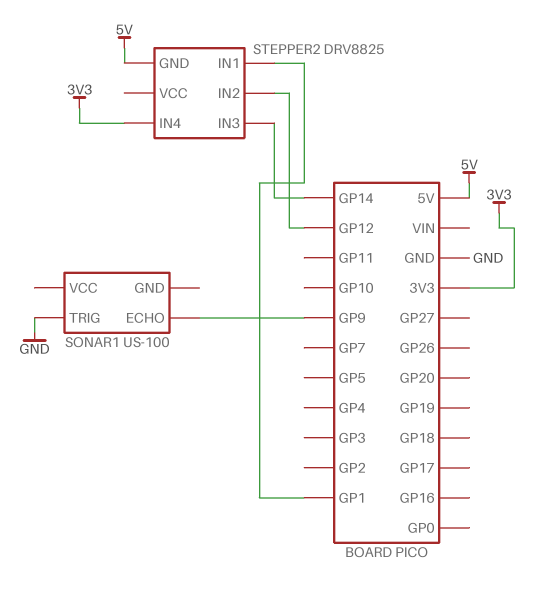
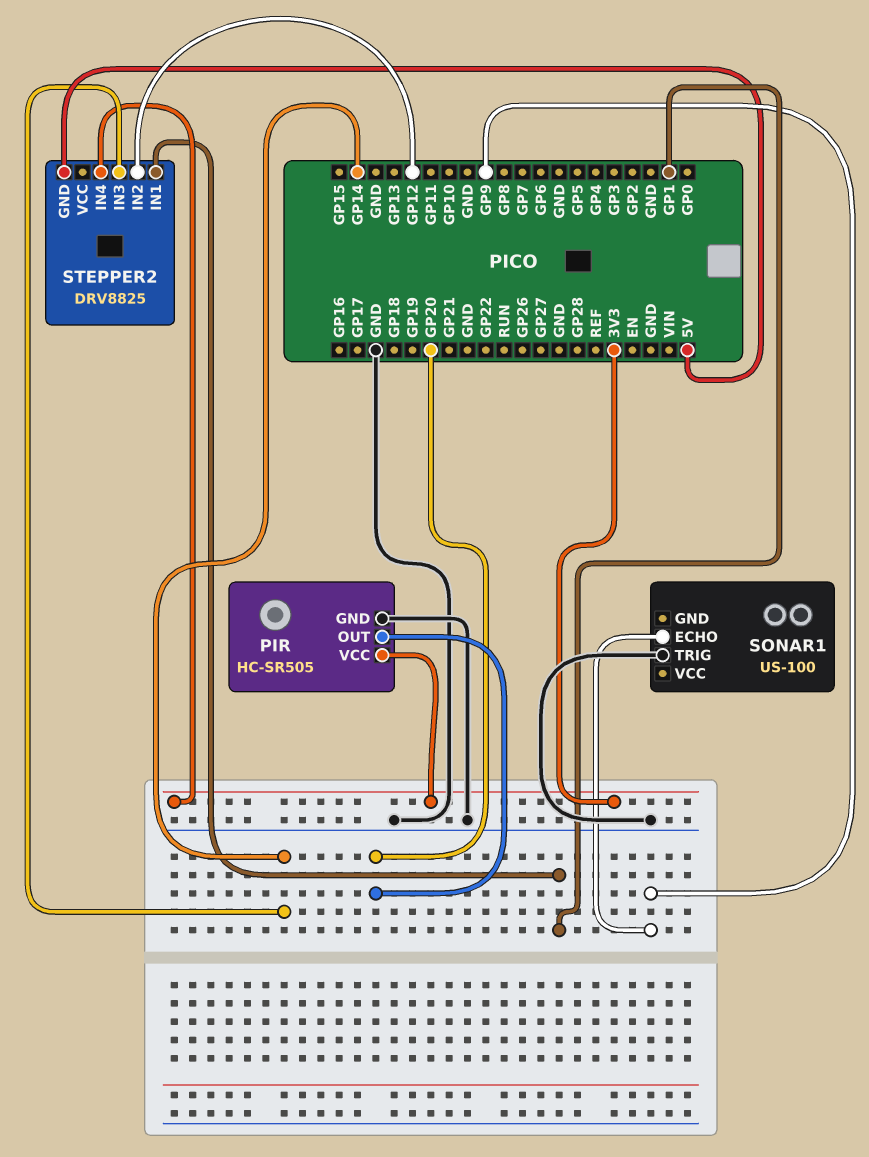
PIR: none -> HC-SR505
PIR pin GND: none -> GND
PIR pin OUT: none -> GP20
PIR pin VCC: none -> 3V3

